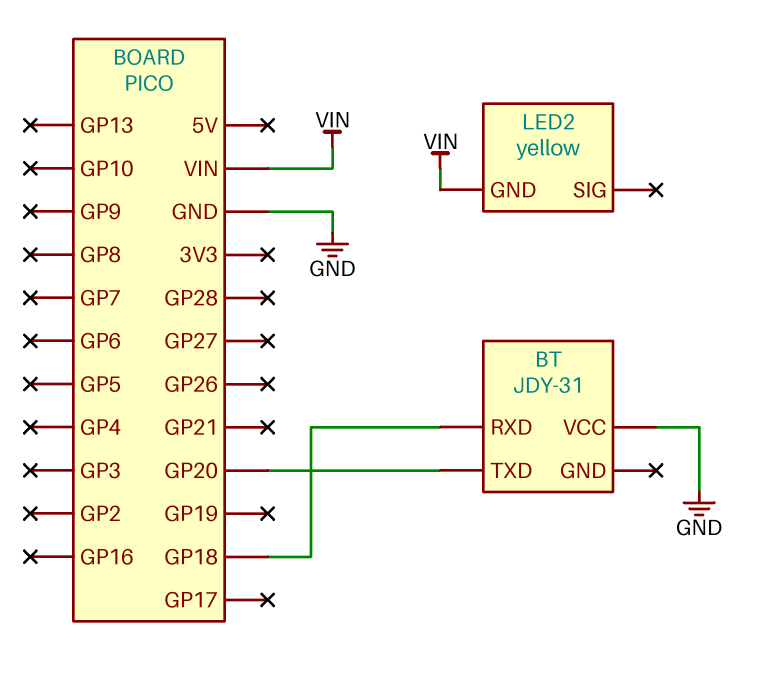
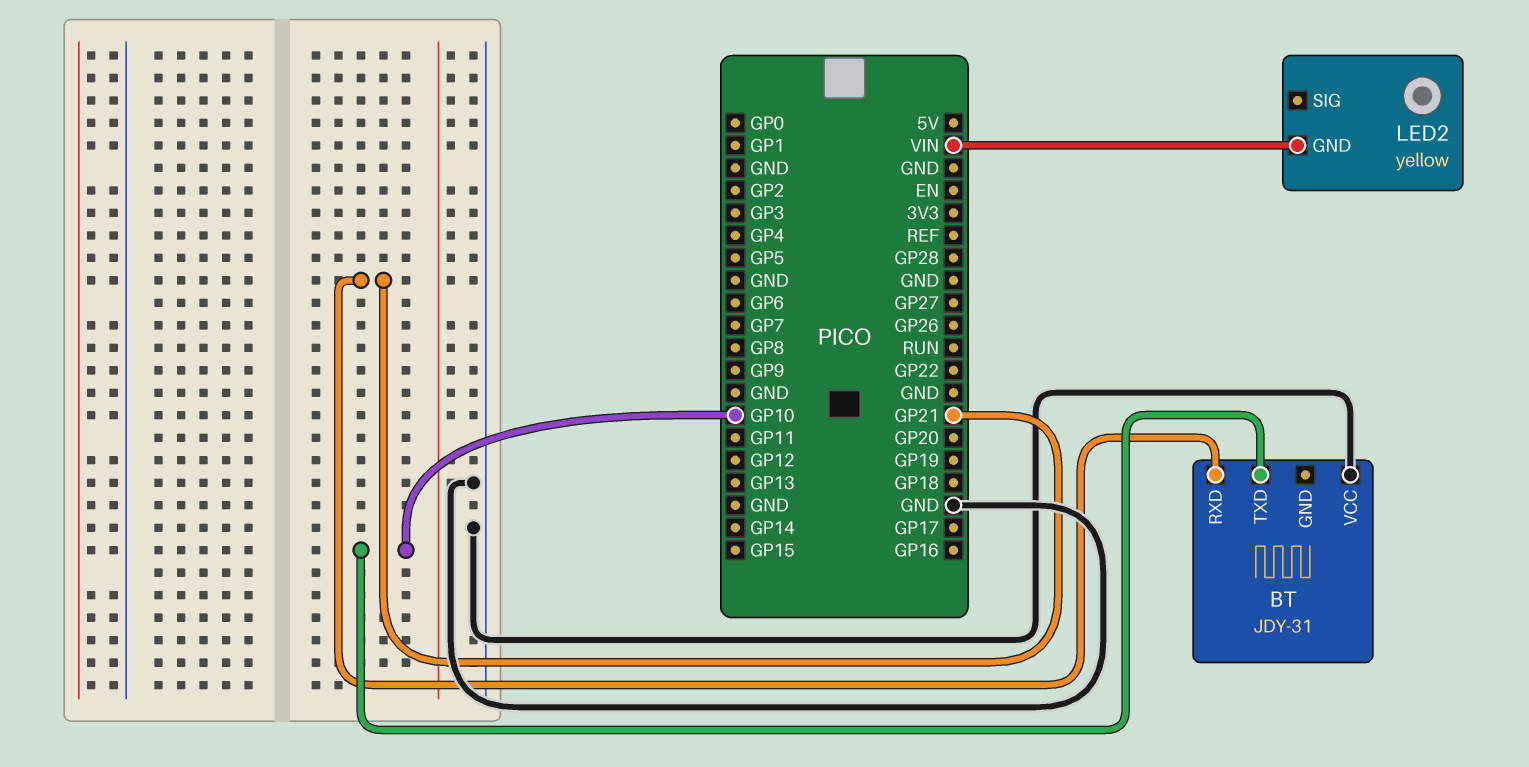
BT pin RXD: GP18 -> GP21
BT pin TXD: GP20 -> GP10

